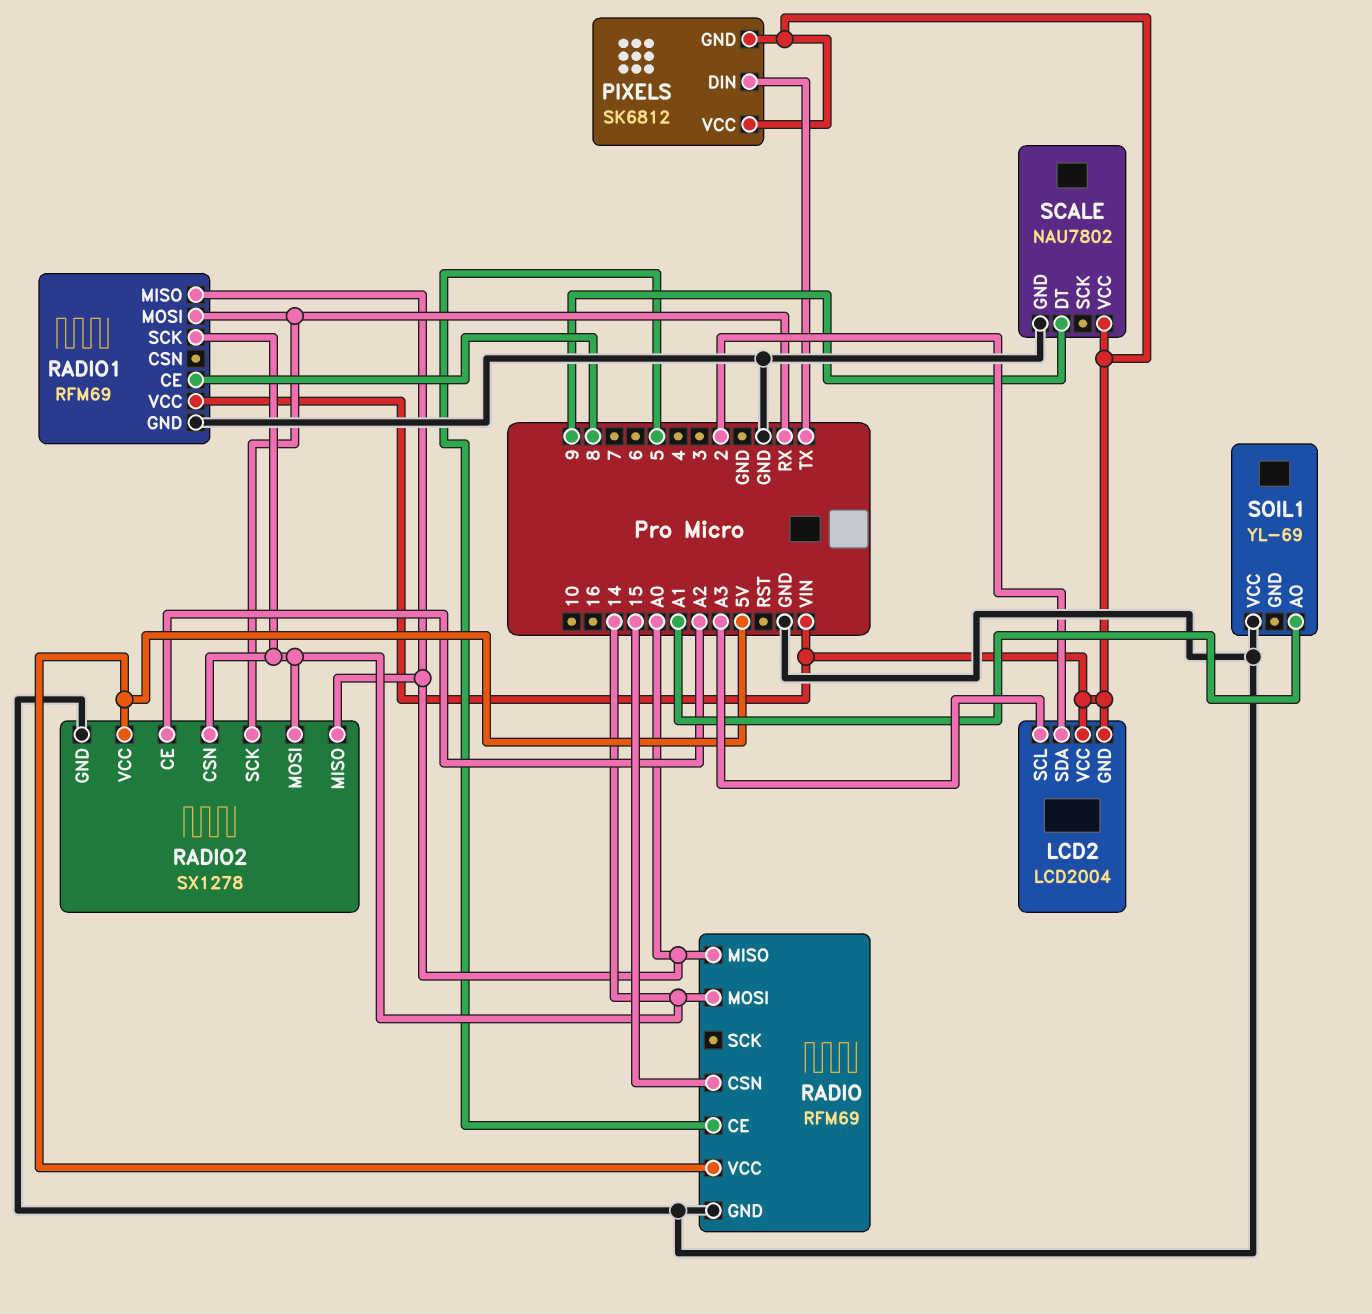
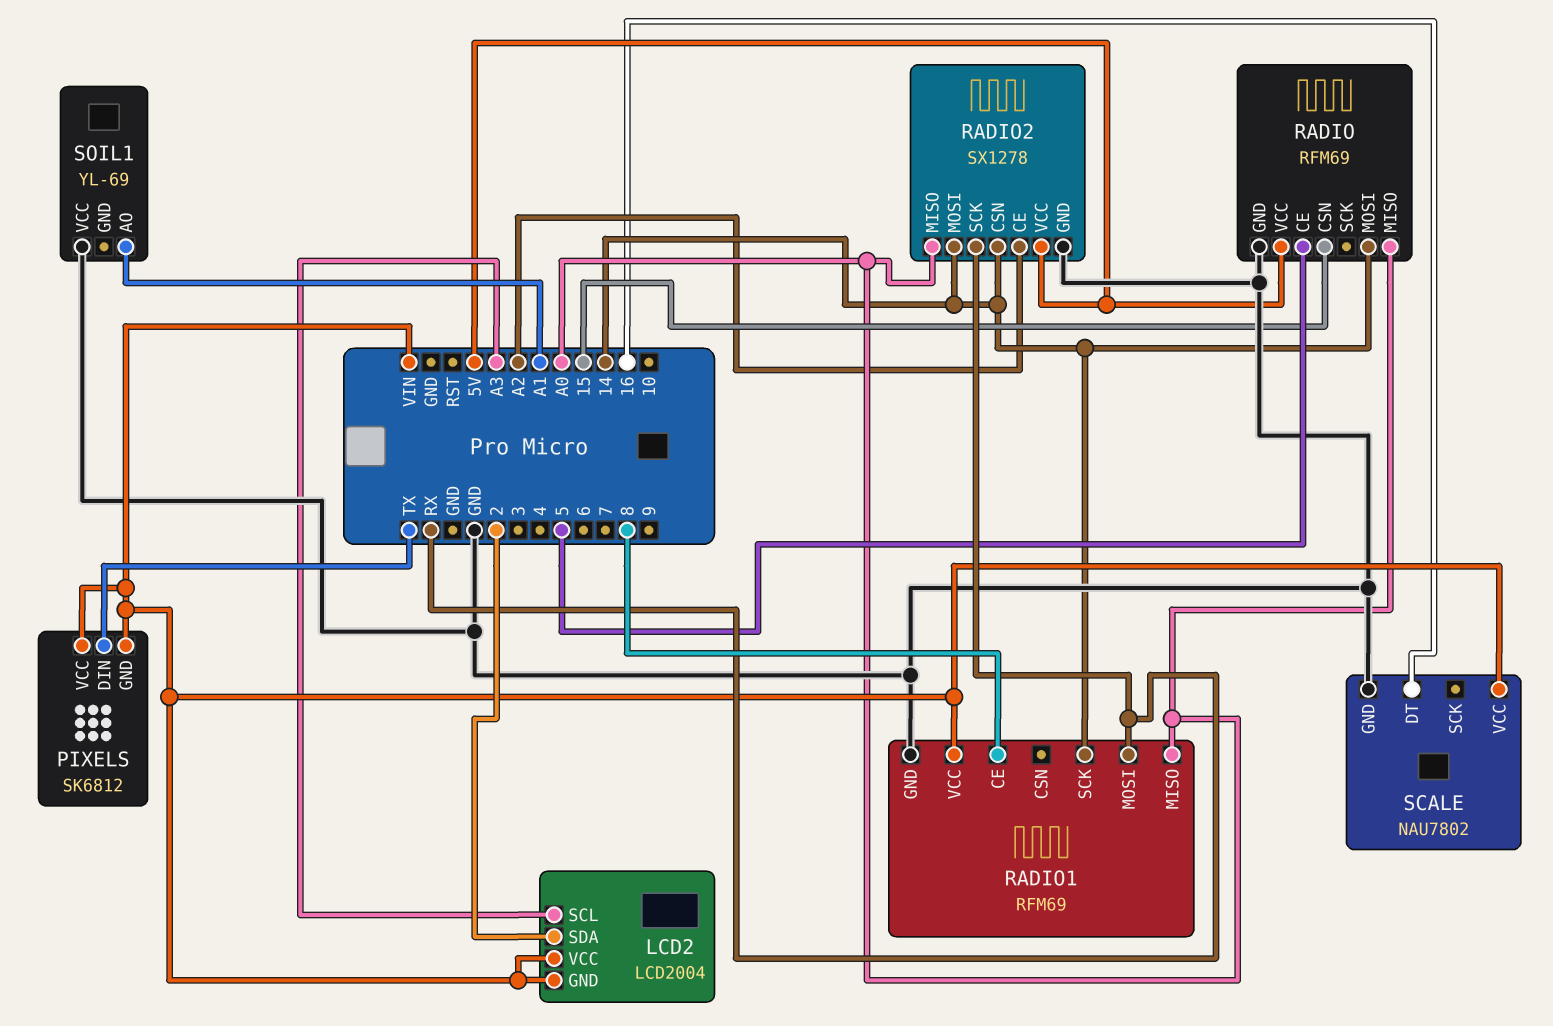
SCALE pin DT: 9 -> 16

